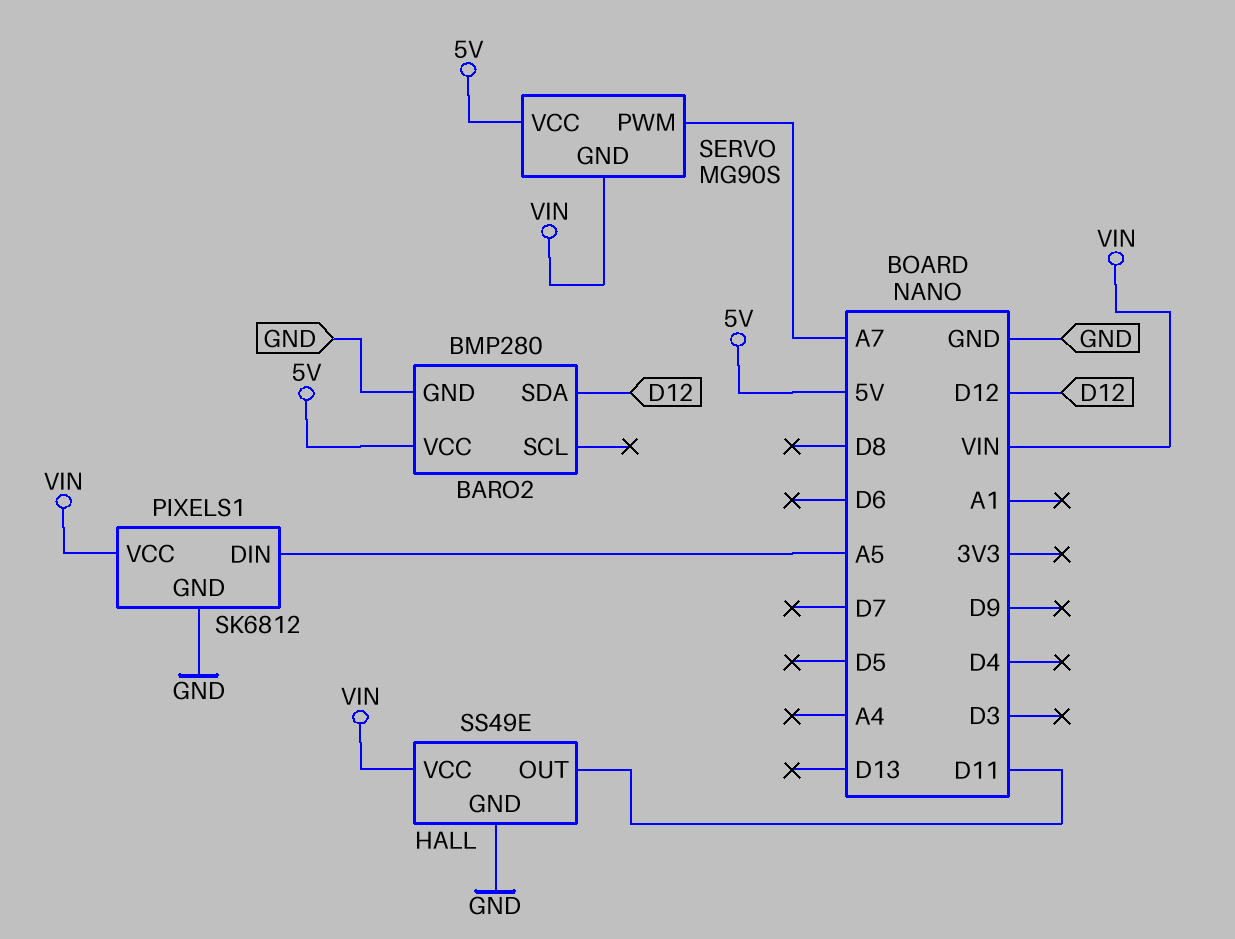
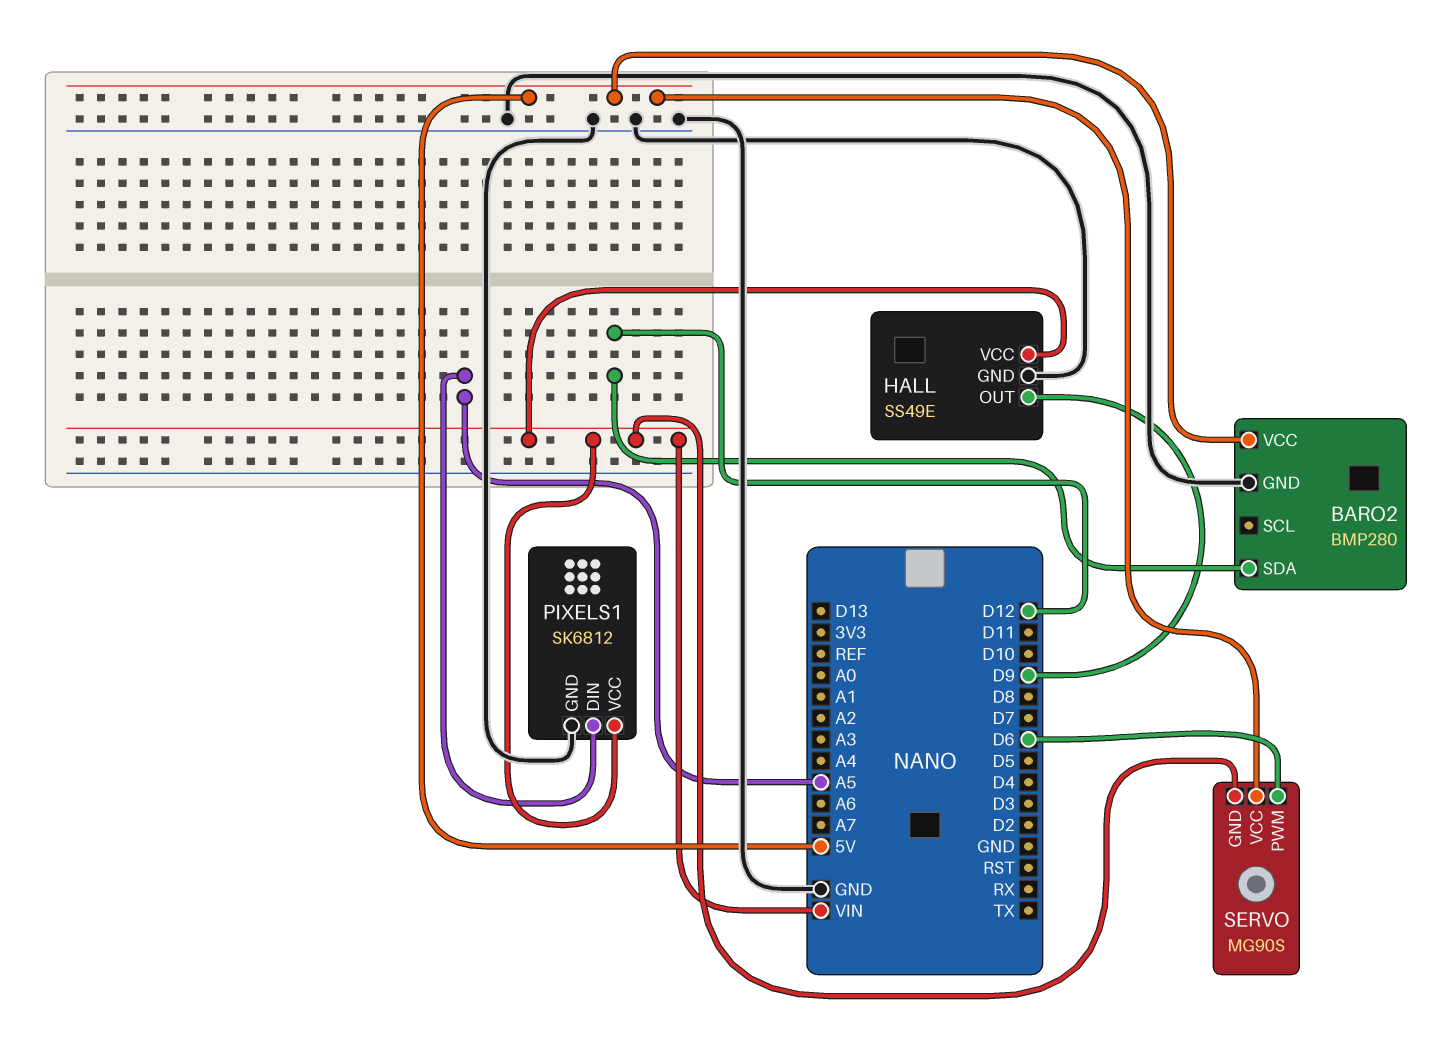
HALL pin OUT: D11 -> D9
SERVO pin PWM: A7 -> D6

